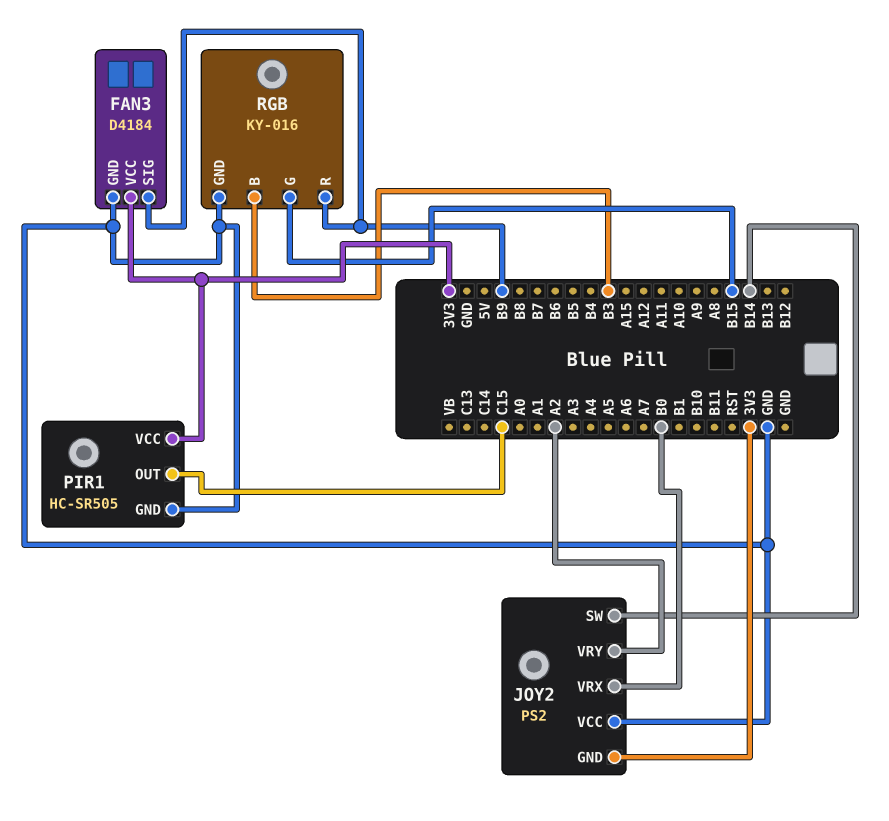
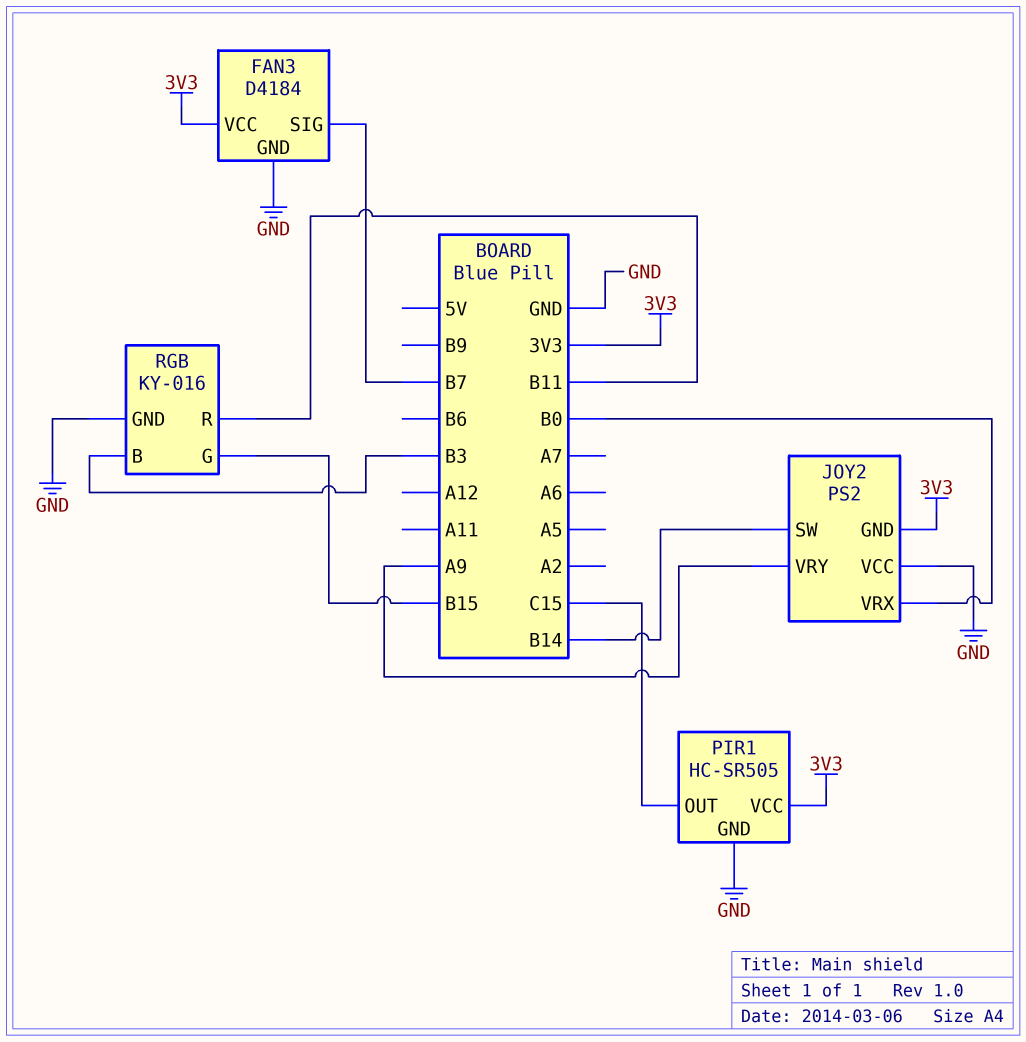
FAN3 pin SIG: B9 -> B7
JOY2 pin VRY: A2 -> A9
RGB pin R: B9 -> B11

